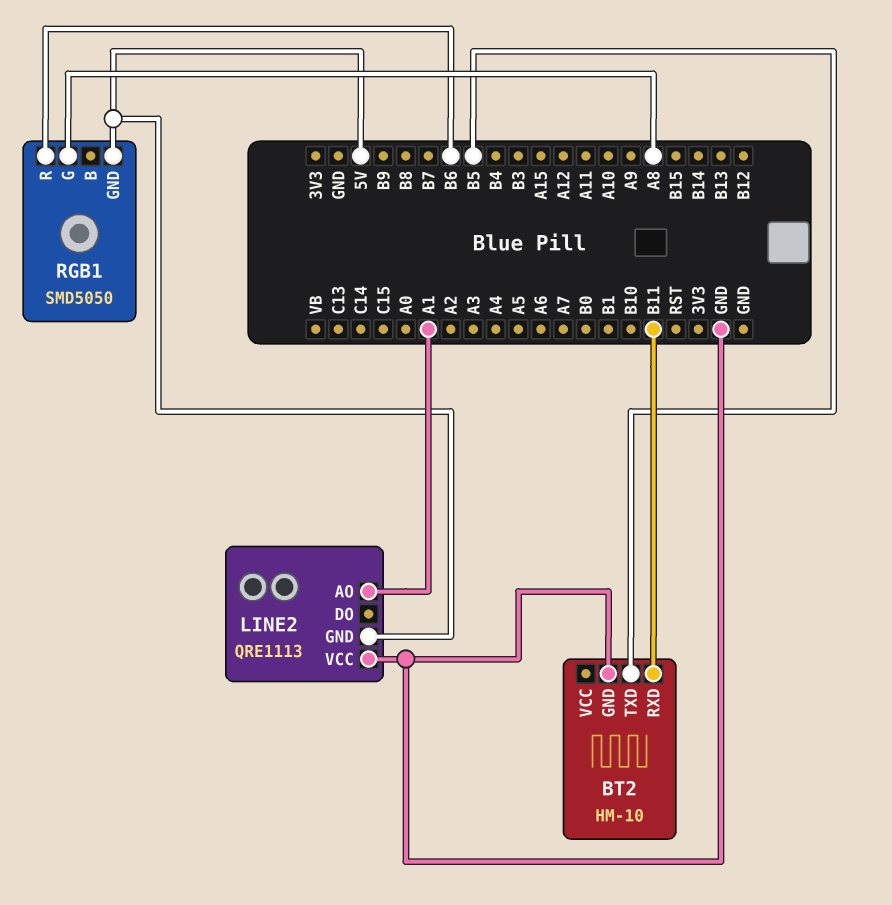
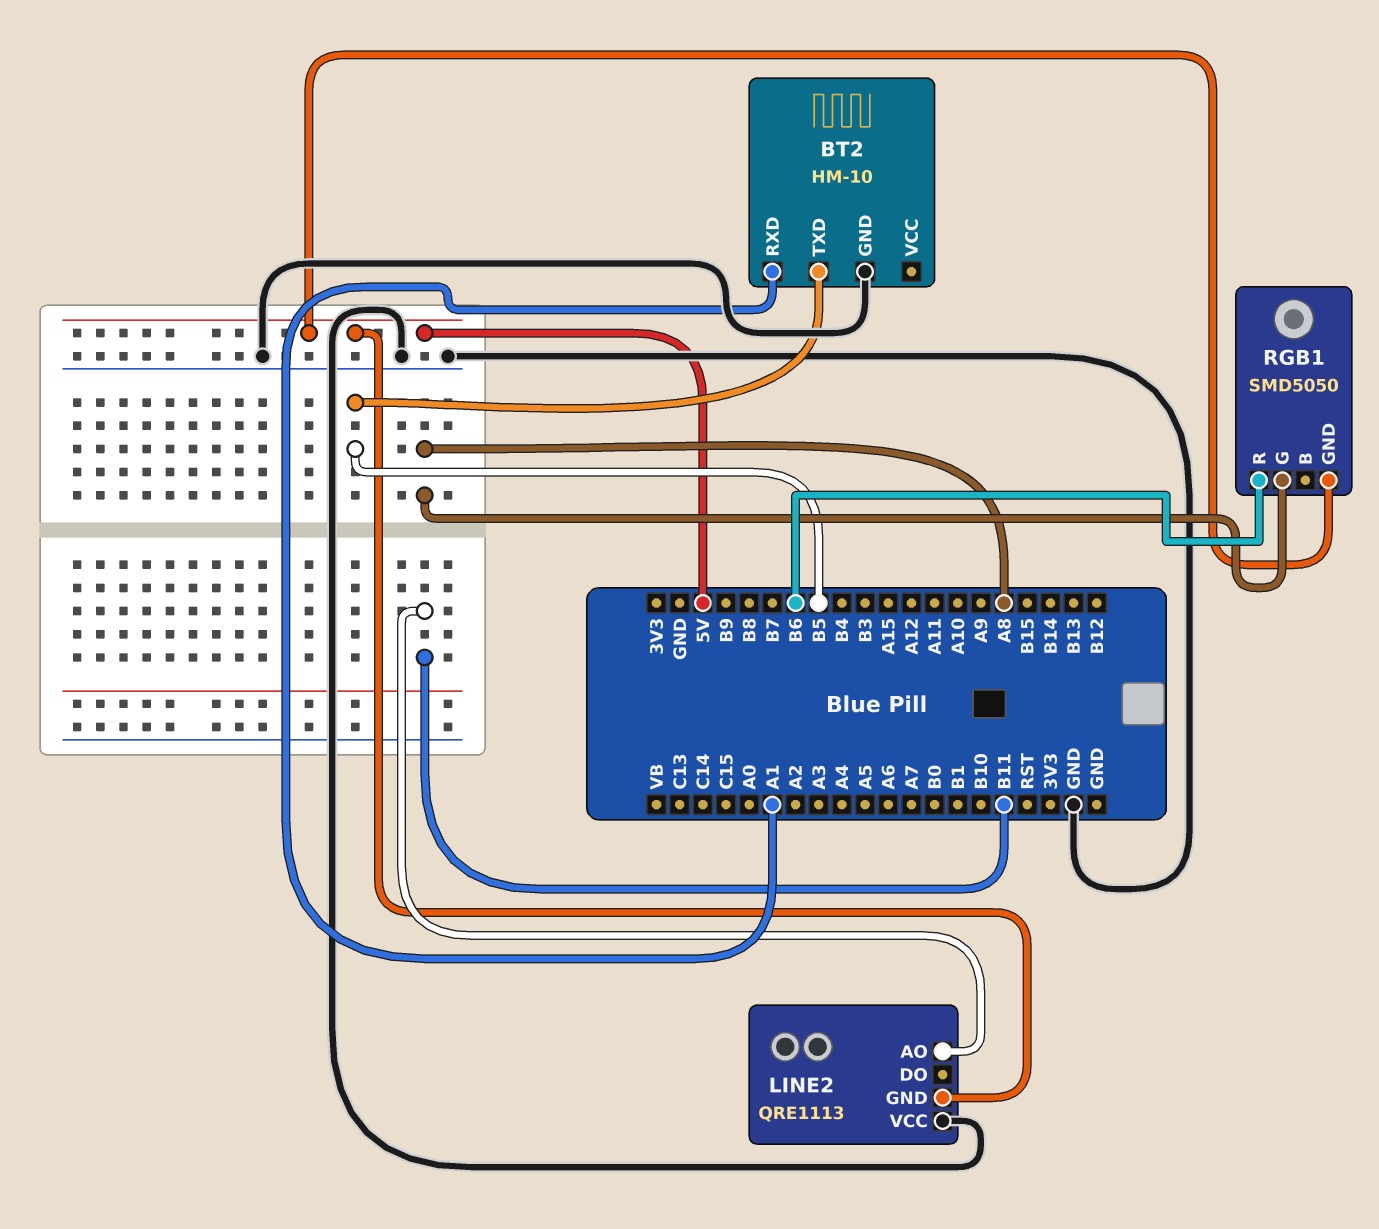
BT2 pin RXD: B11 -> A1
LINE2 pin AO: A1 -> B11

